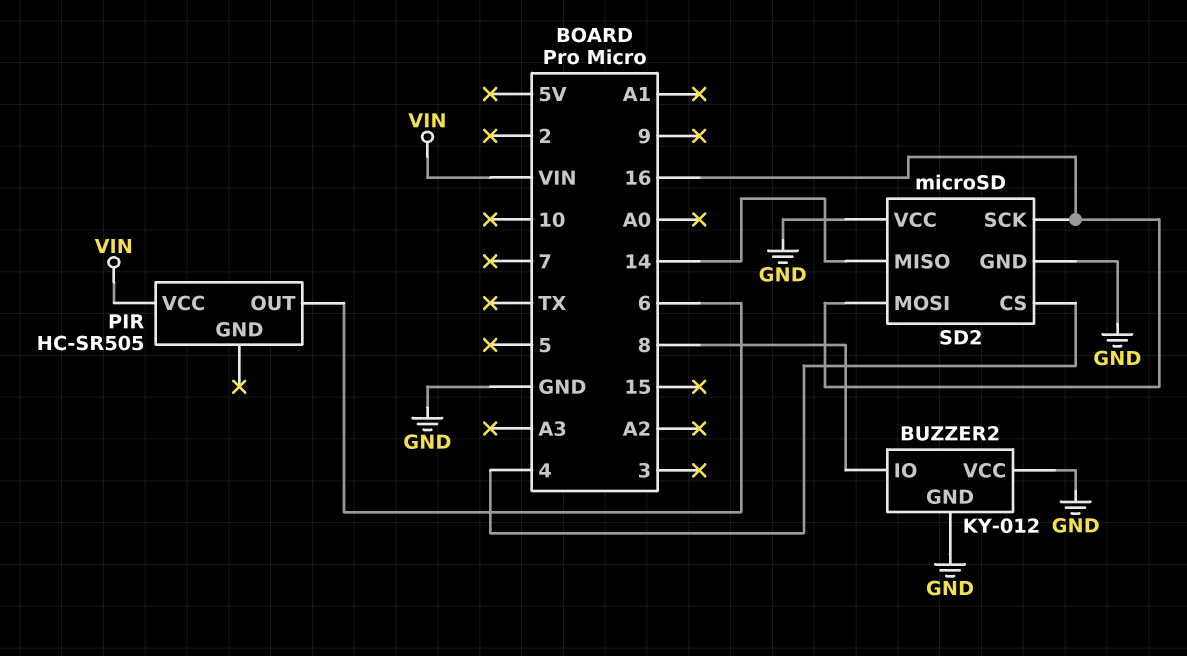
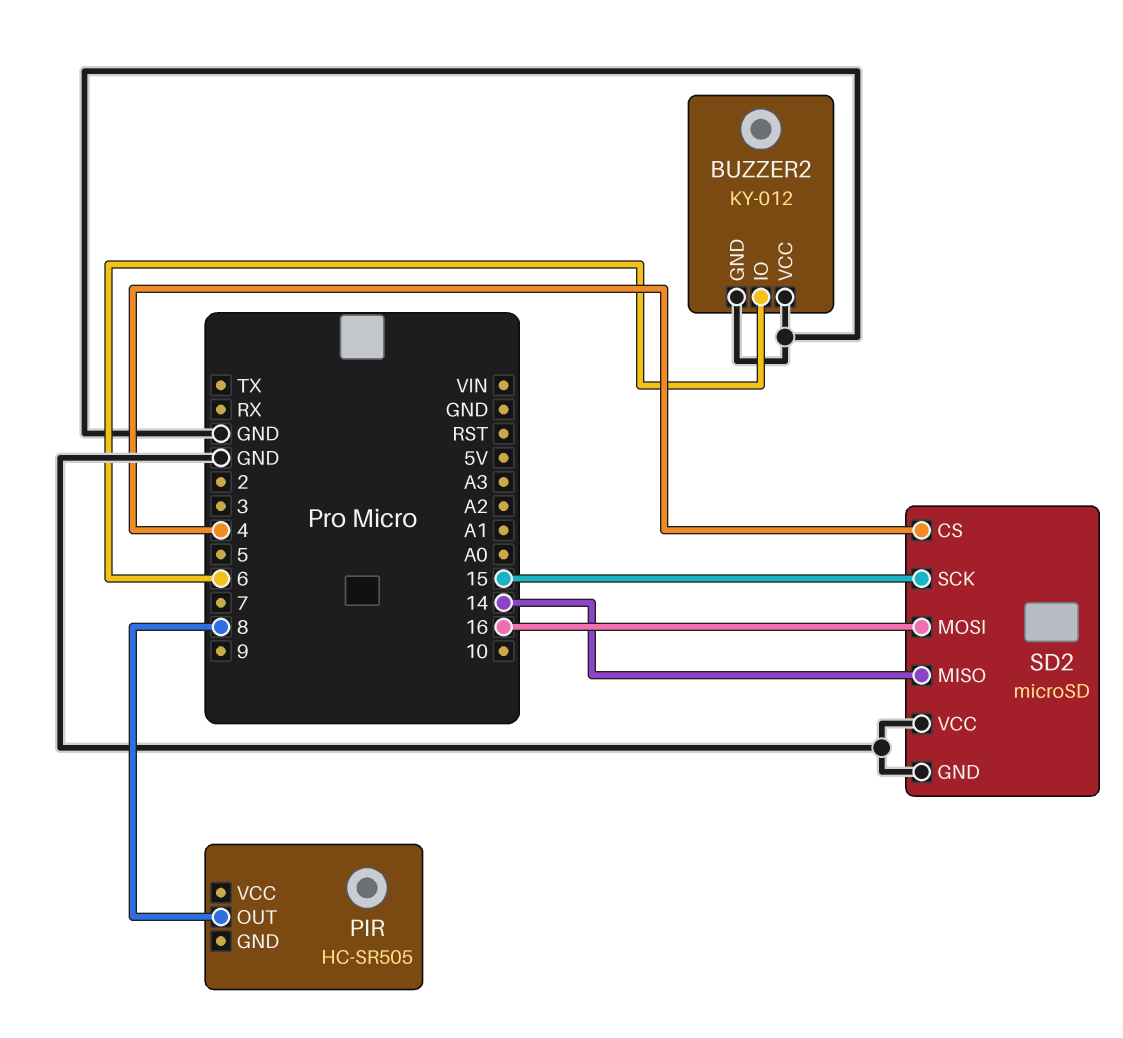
BUZZER2 pin IO: 8 -> 6
PIR pin OUT: 6 -> 8
PIR pin VCC: VIN -> none
SD2 pin SCK: 16 -> 15

